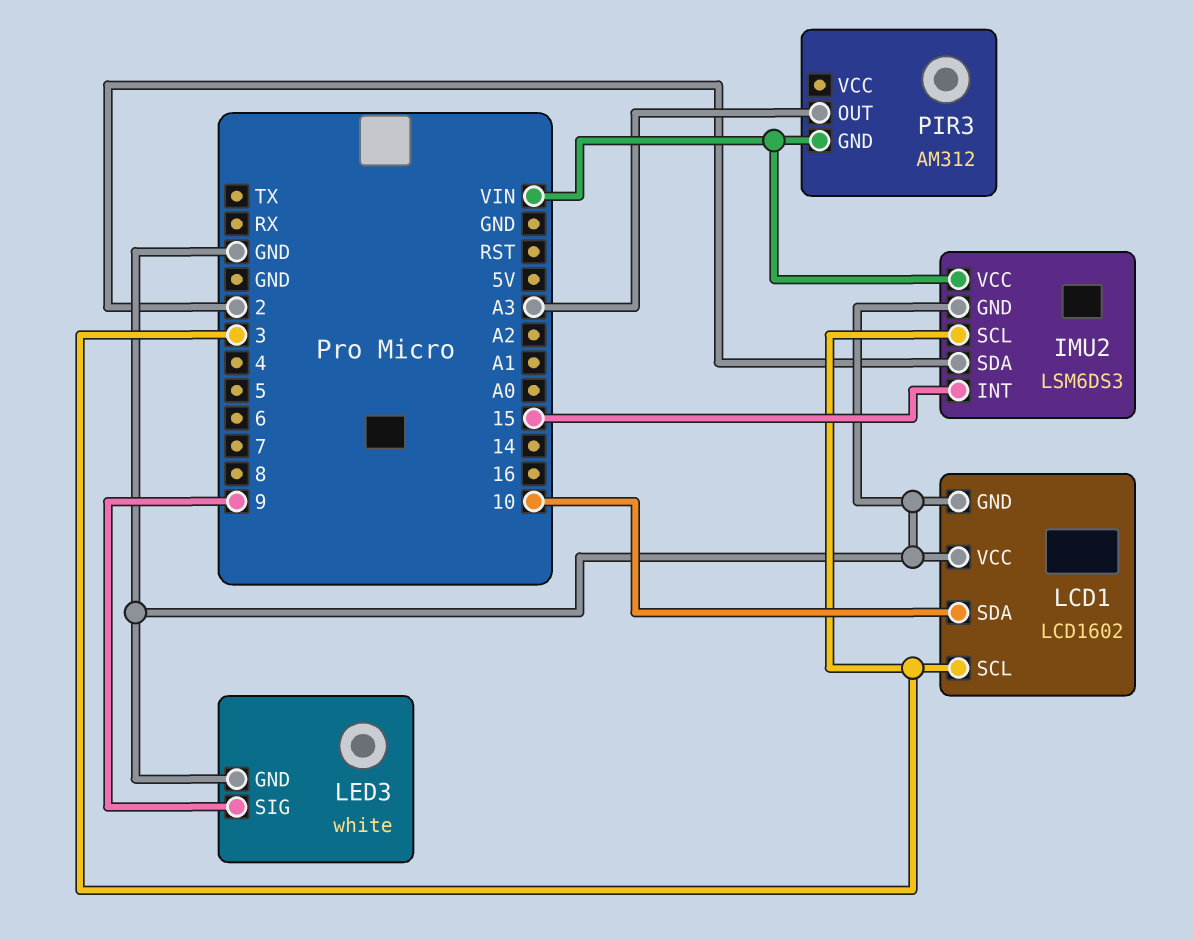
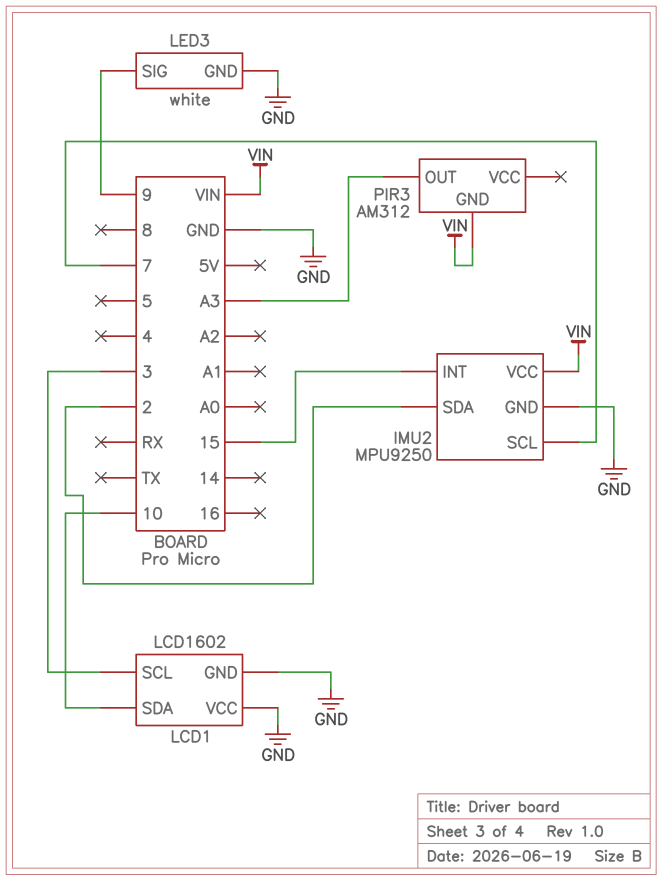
IMU2: LSM6DS3 -> MPU9250
IMU2 pin SCL: 3 -> 7

